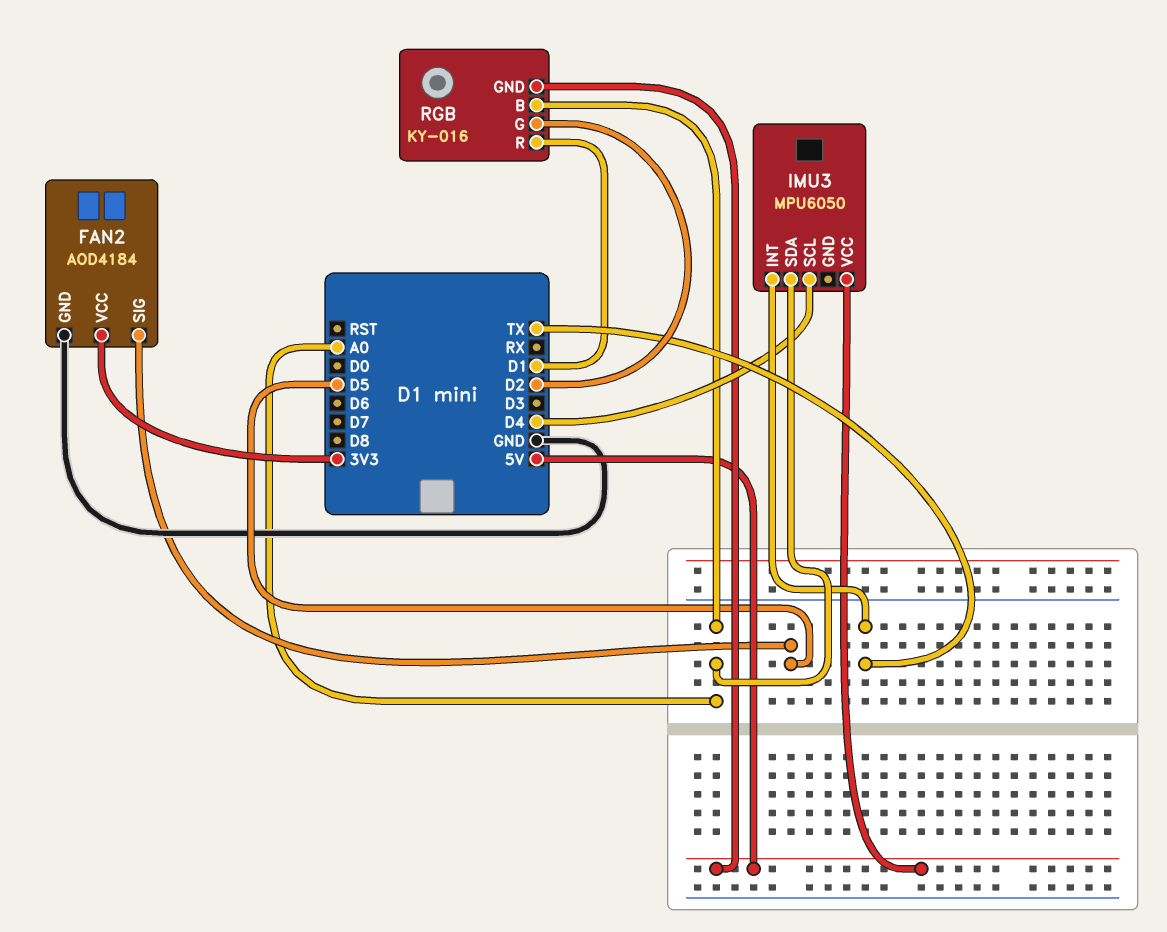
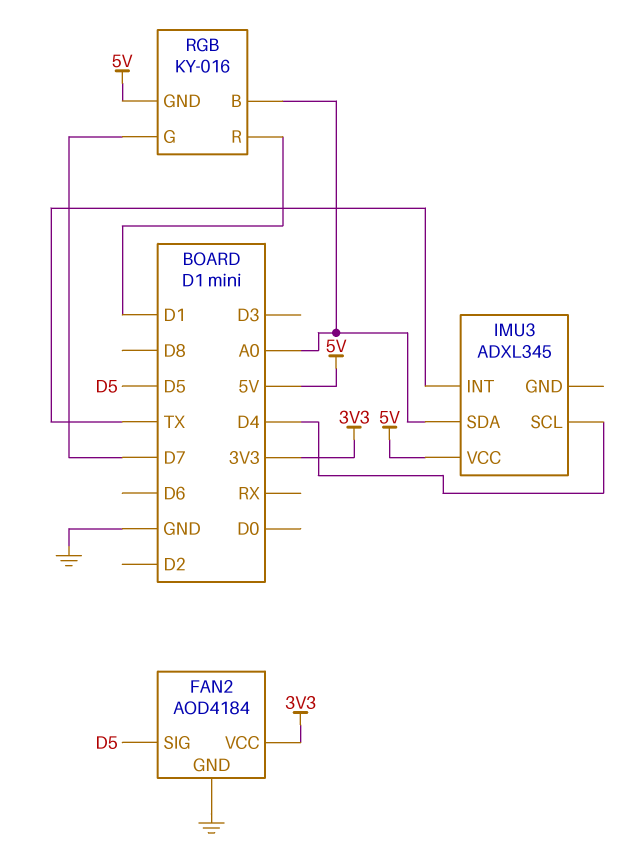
IMU3: MPU6050 -> ADXL345
RGB pin G: D2 -> D7

